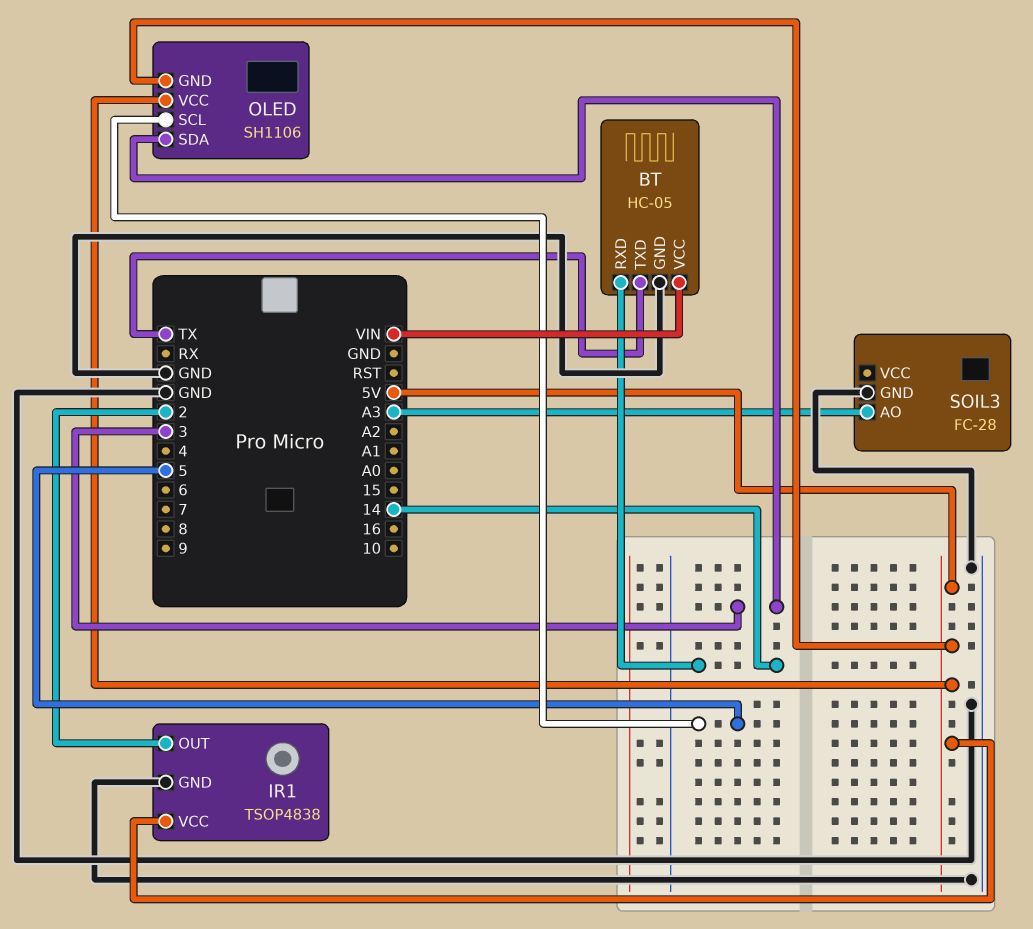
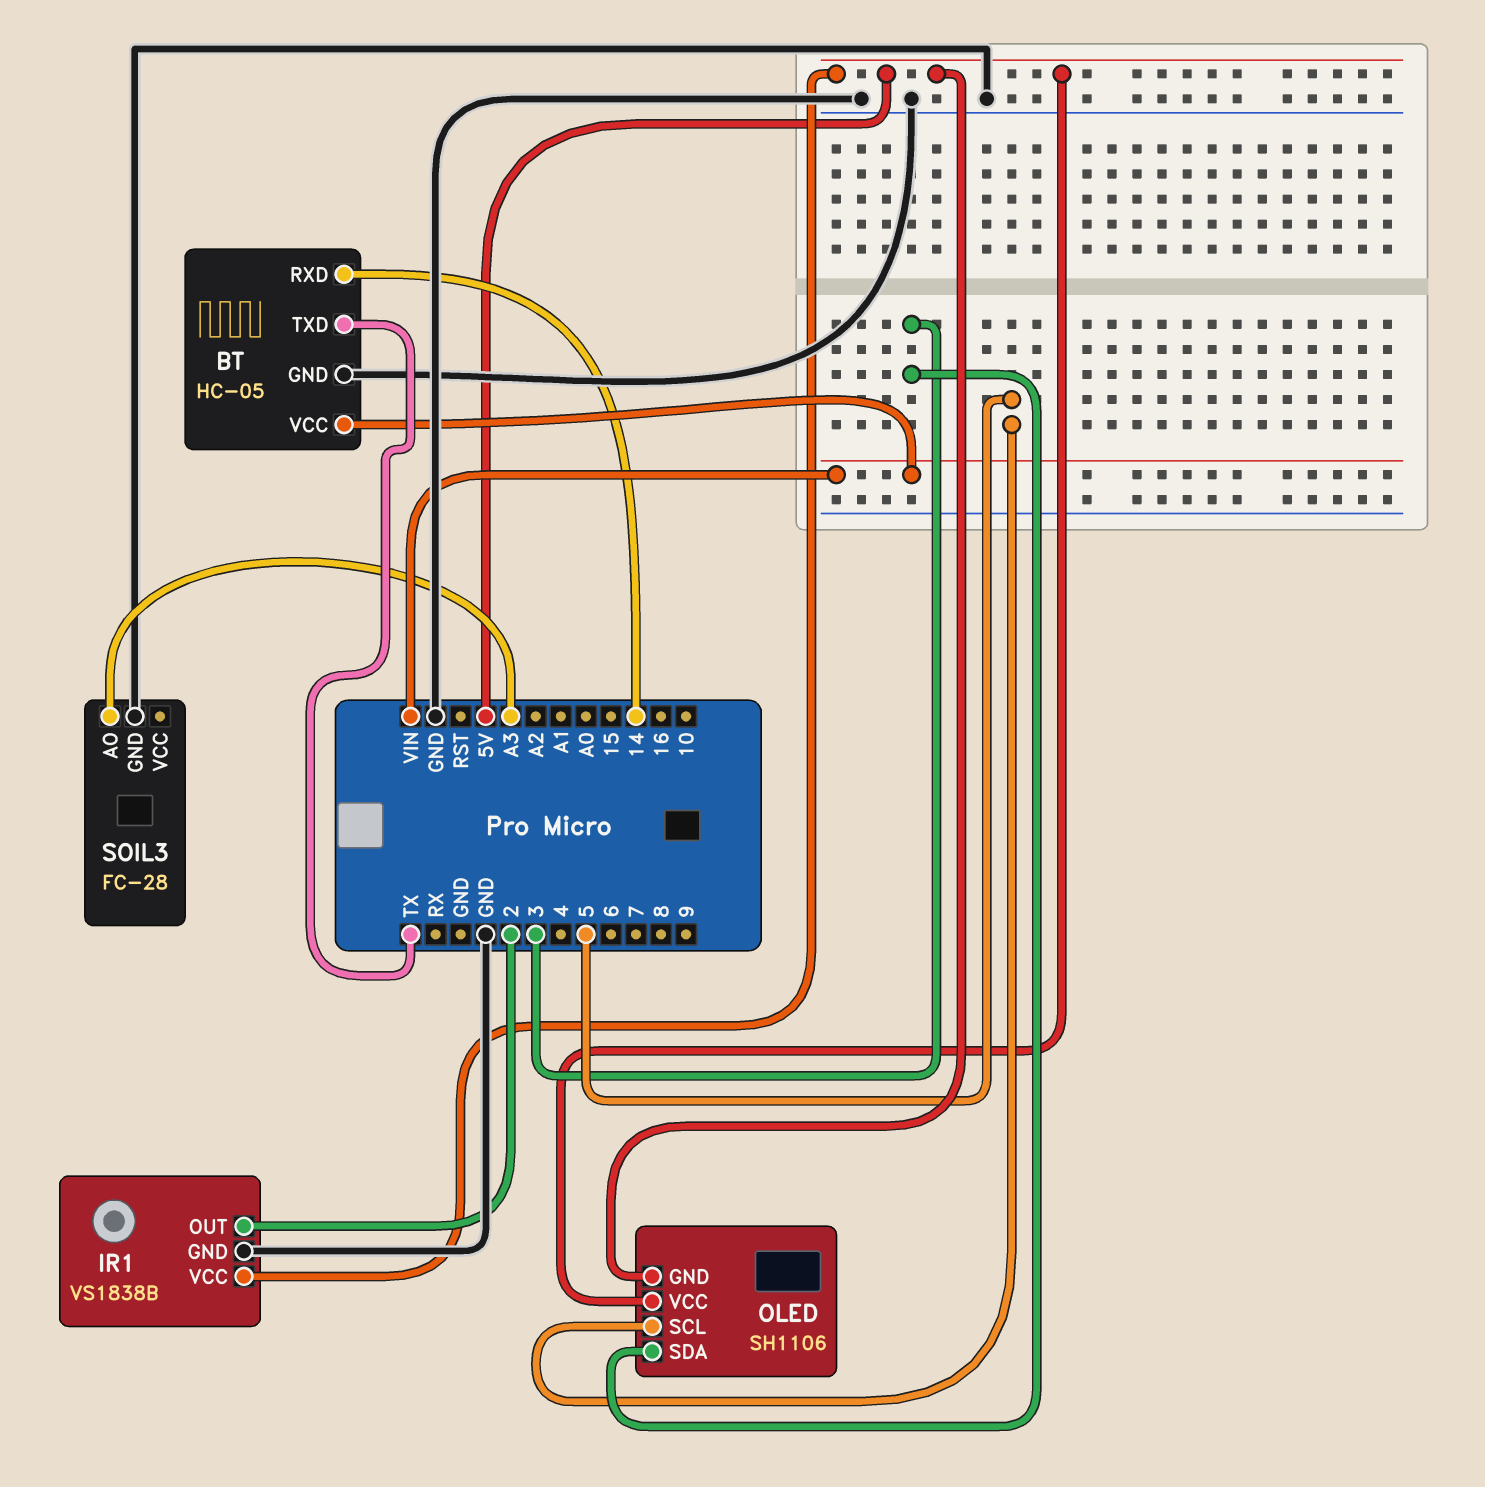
IR1: TSOP4838 -> VS1838B

